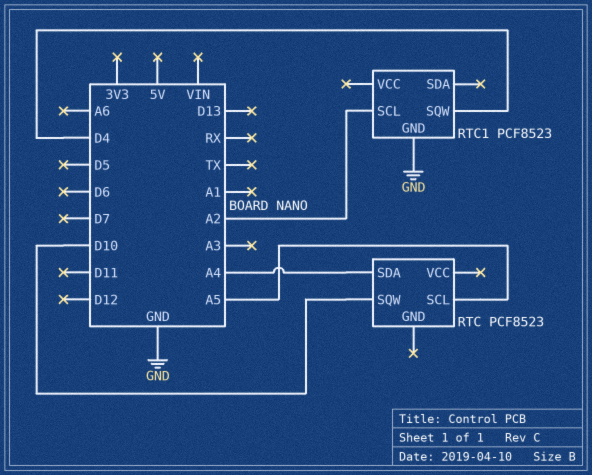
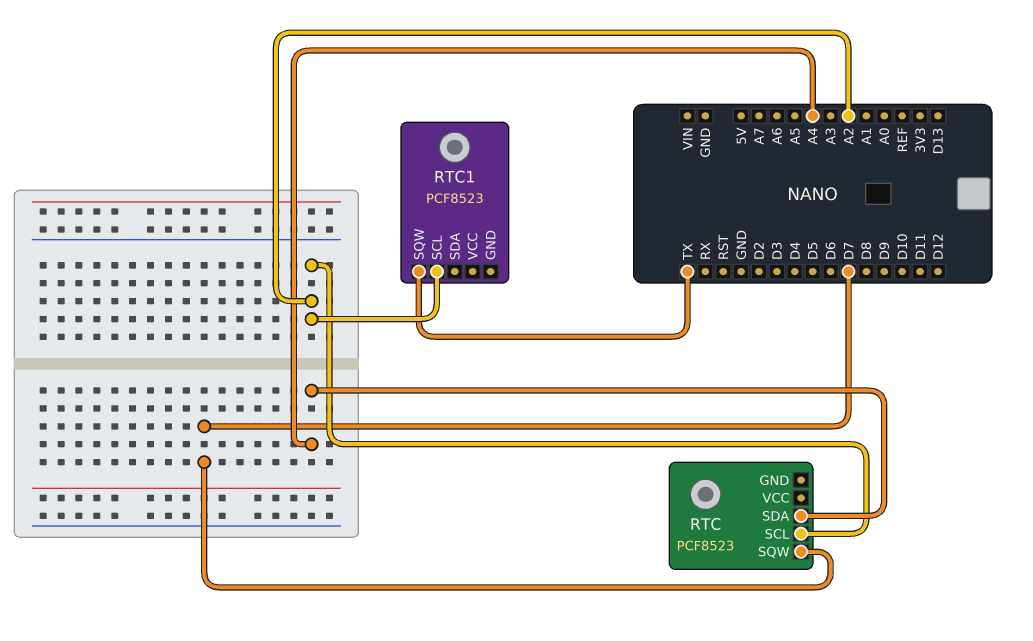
RTC pin SCL: A5 -> A2
RTC pin SQW: D10 -> D7
RTC1 pin GND: GND -> none
RTC1 pin SQW: D4 -> TX

